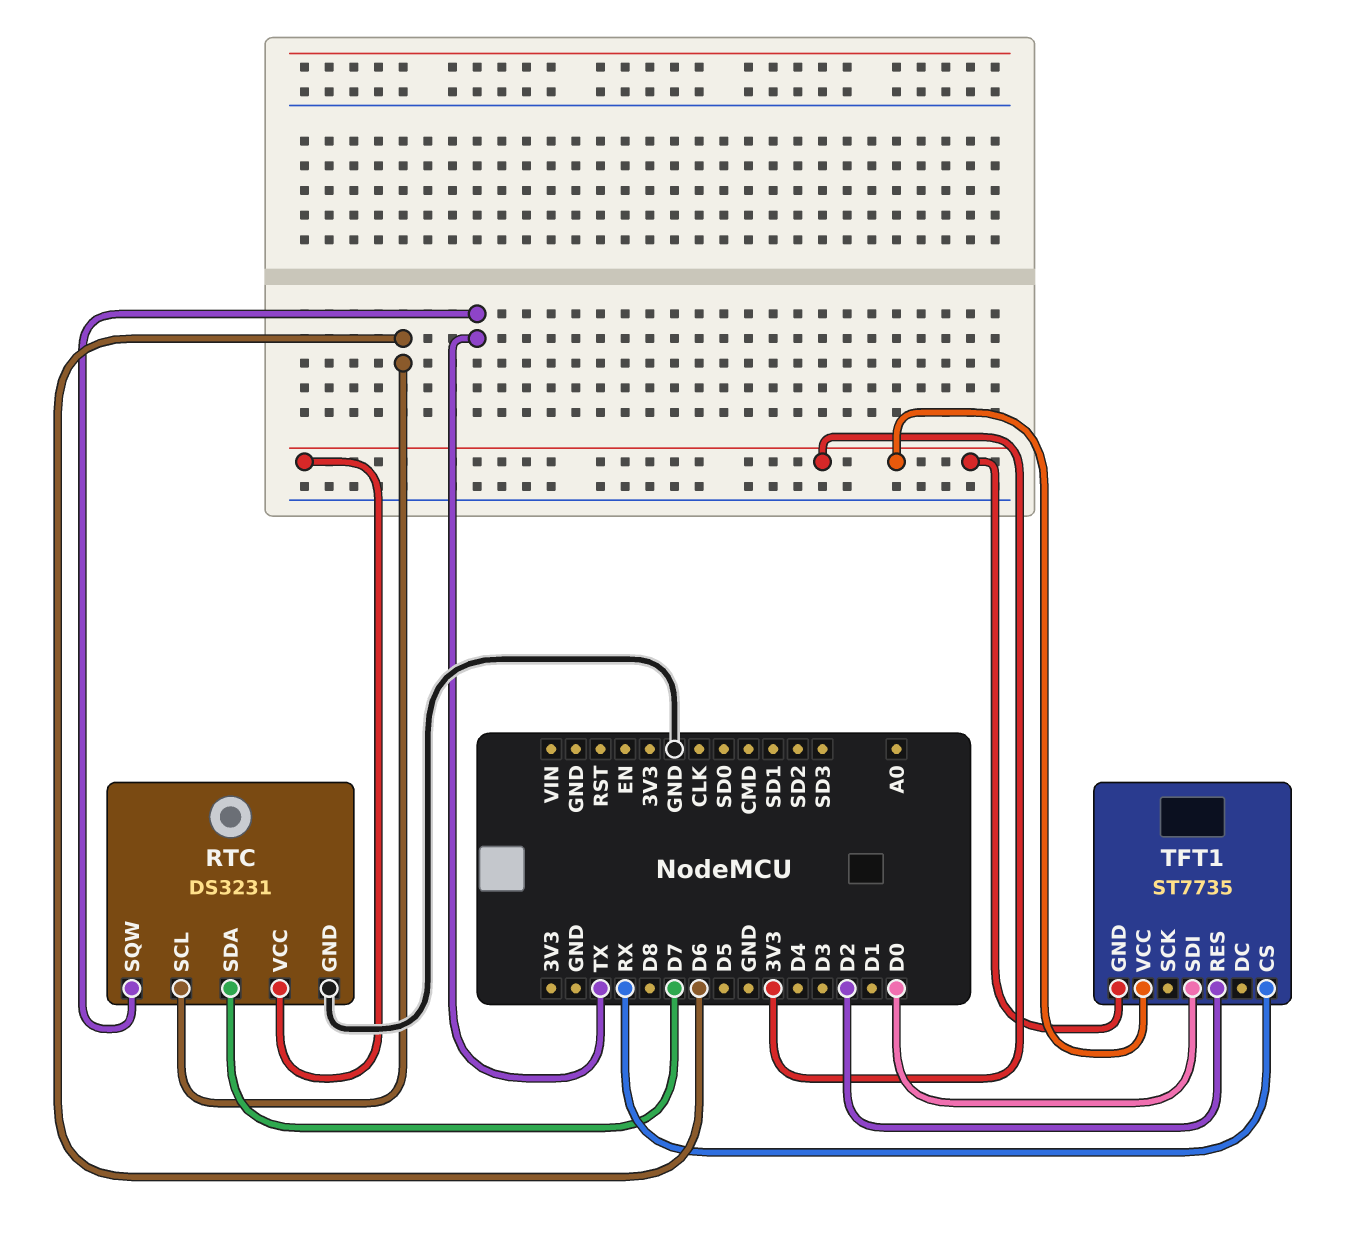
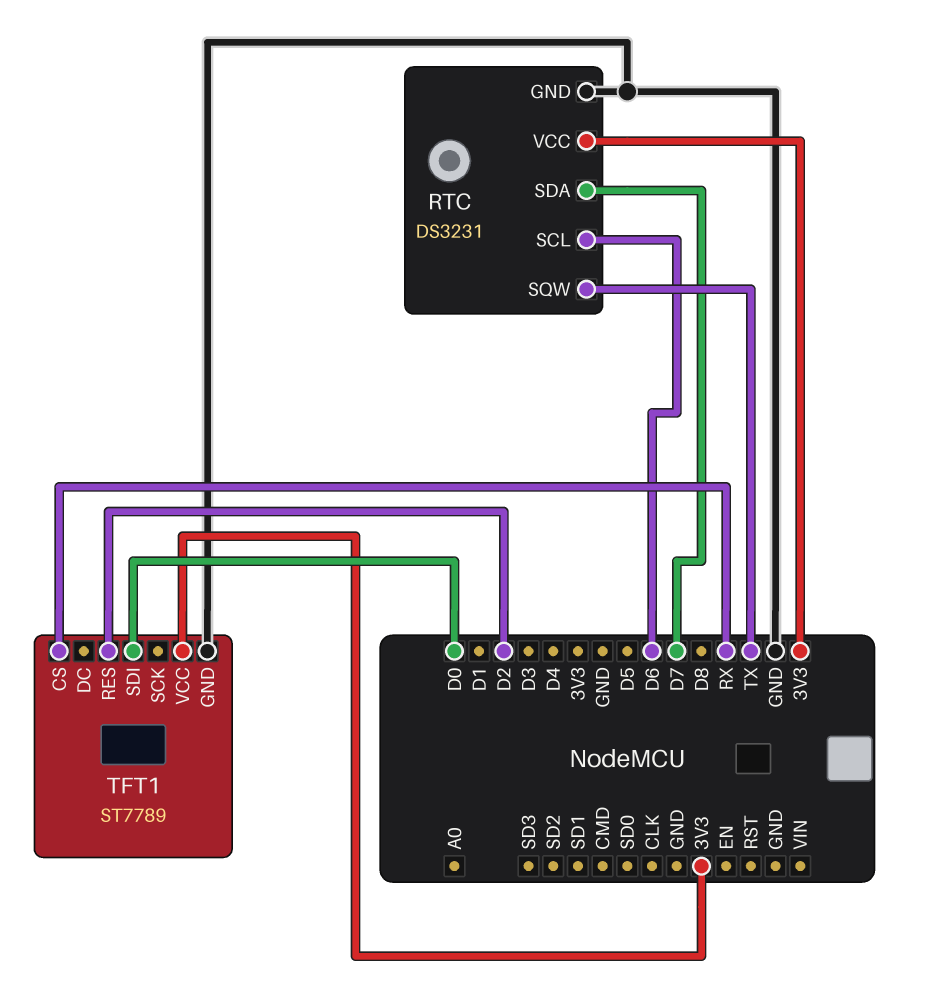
TFT1: ST7735 -> ST7789
TFT1 pin GND: 3V3 -> GND

